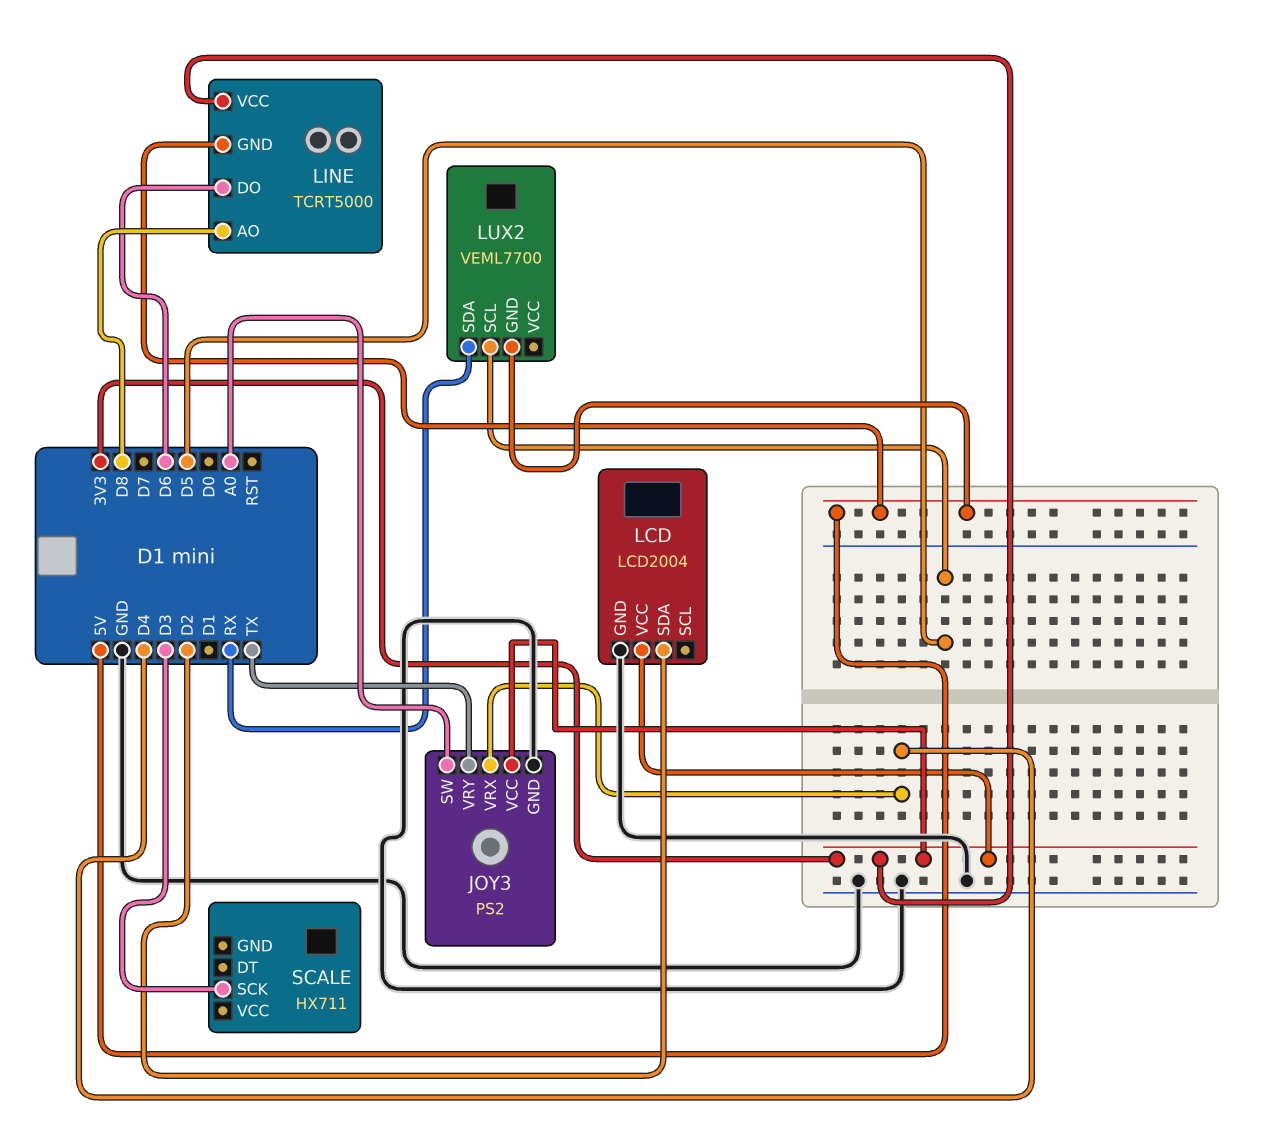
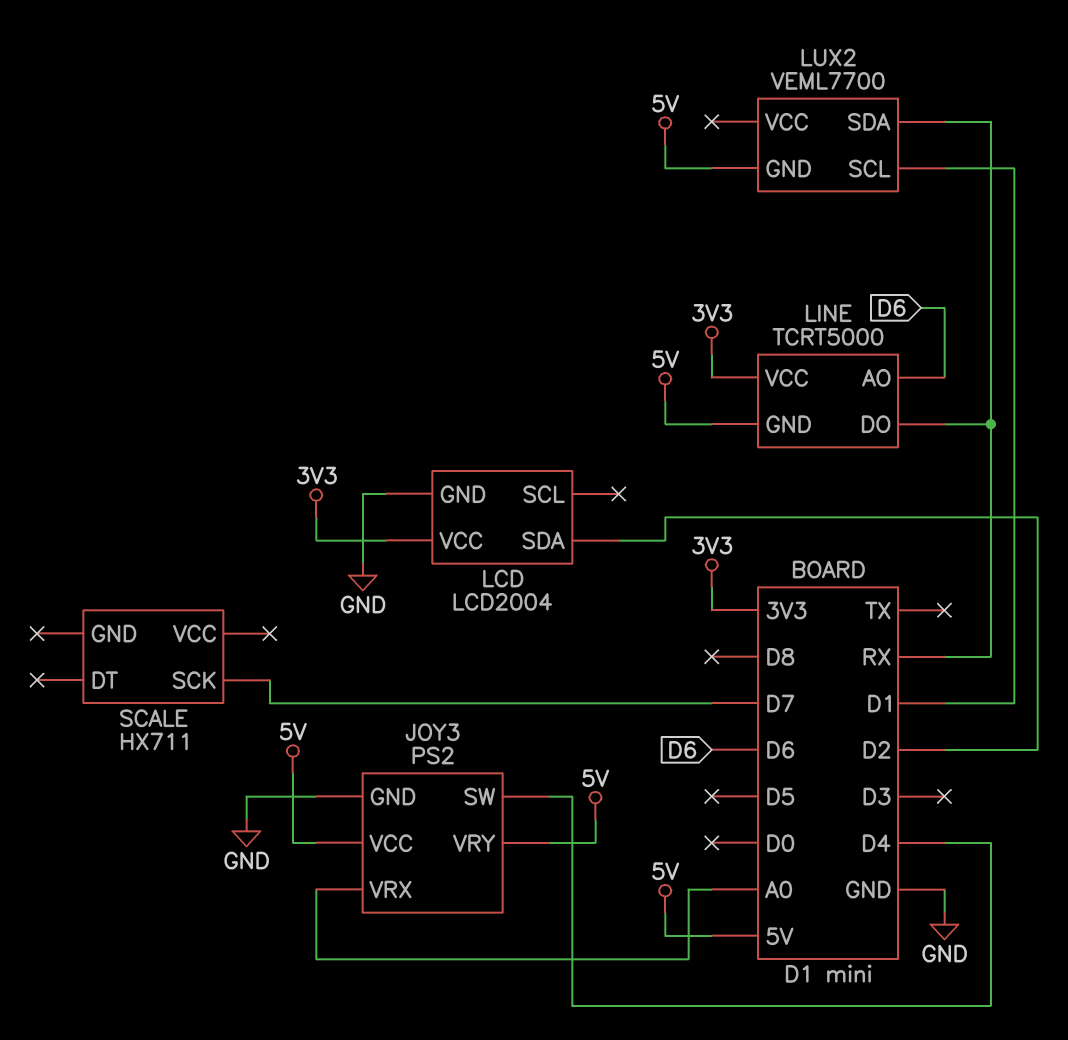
JOY3 pin SW: A0 -> D4
JOY3 pin VCC: 3V3 -> 5V
JOY3 pin VRX: D4 -> A0
JOY3 pin VRY: TX -> 5V
LINE pin AO: D8 -> D6
LINE pin DO: D6 -> RX
LUX2 pin SCL: D5 -> D1
SCALE pin SCK: D3 -> D7

